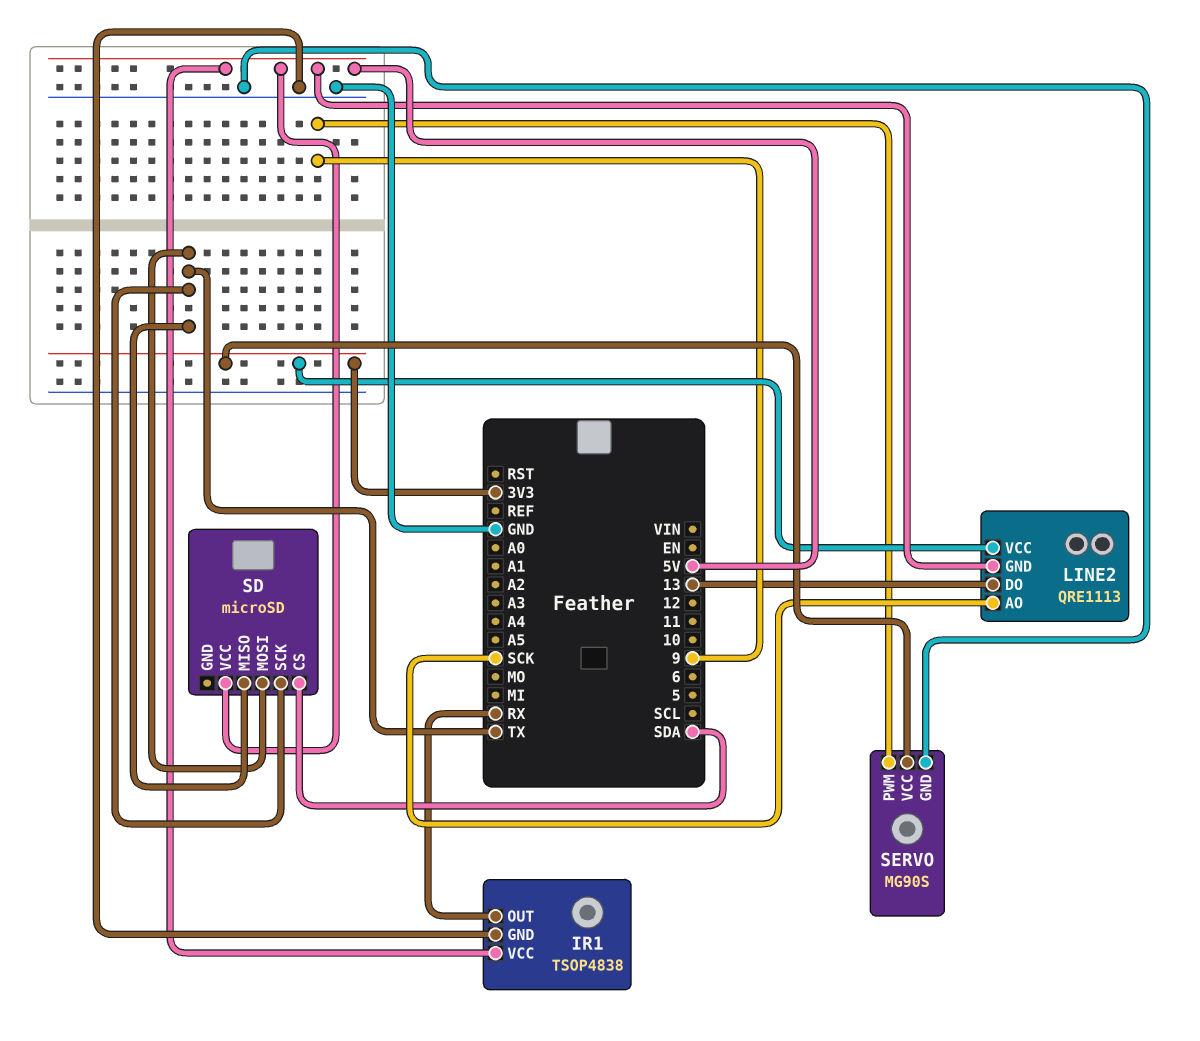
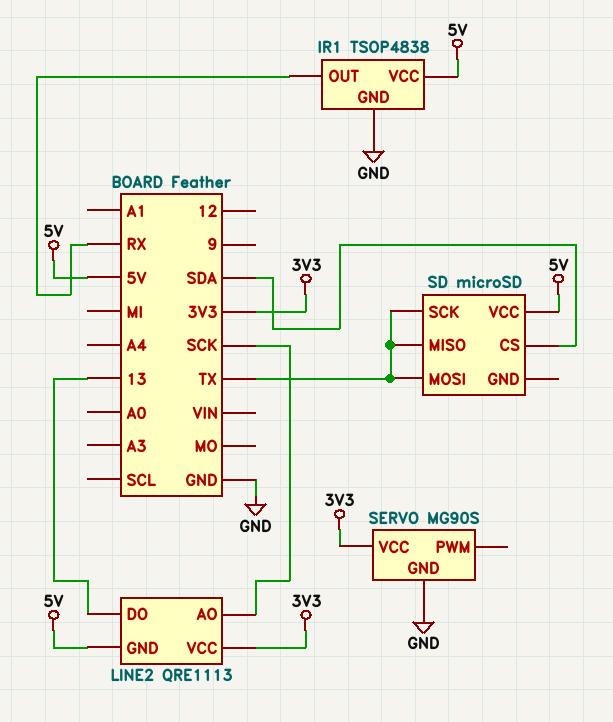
SERVO pin PWM: 9 -> none

